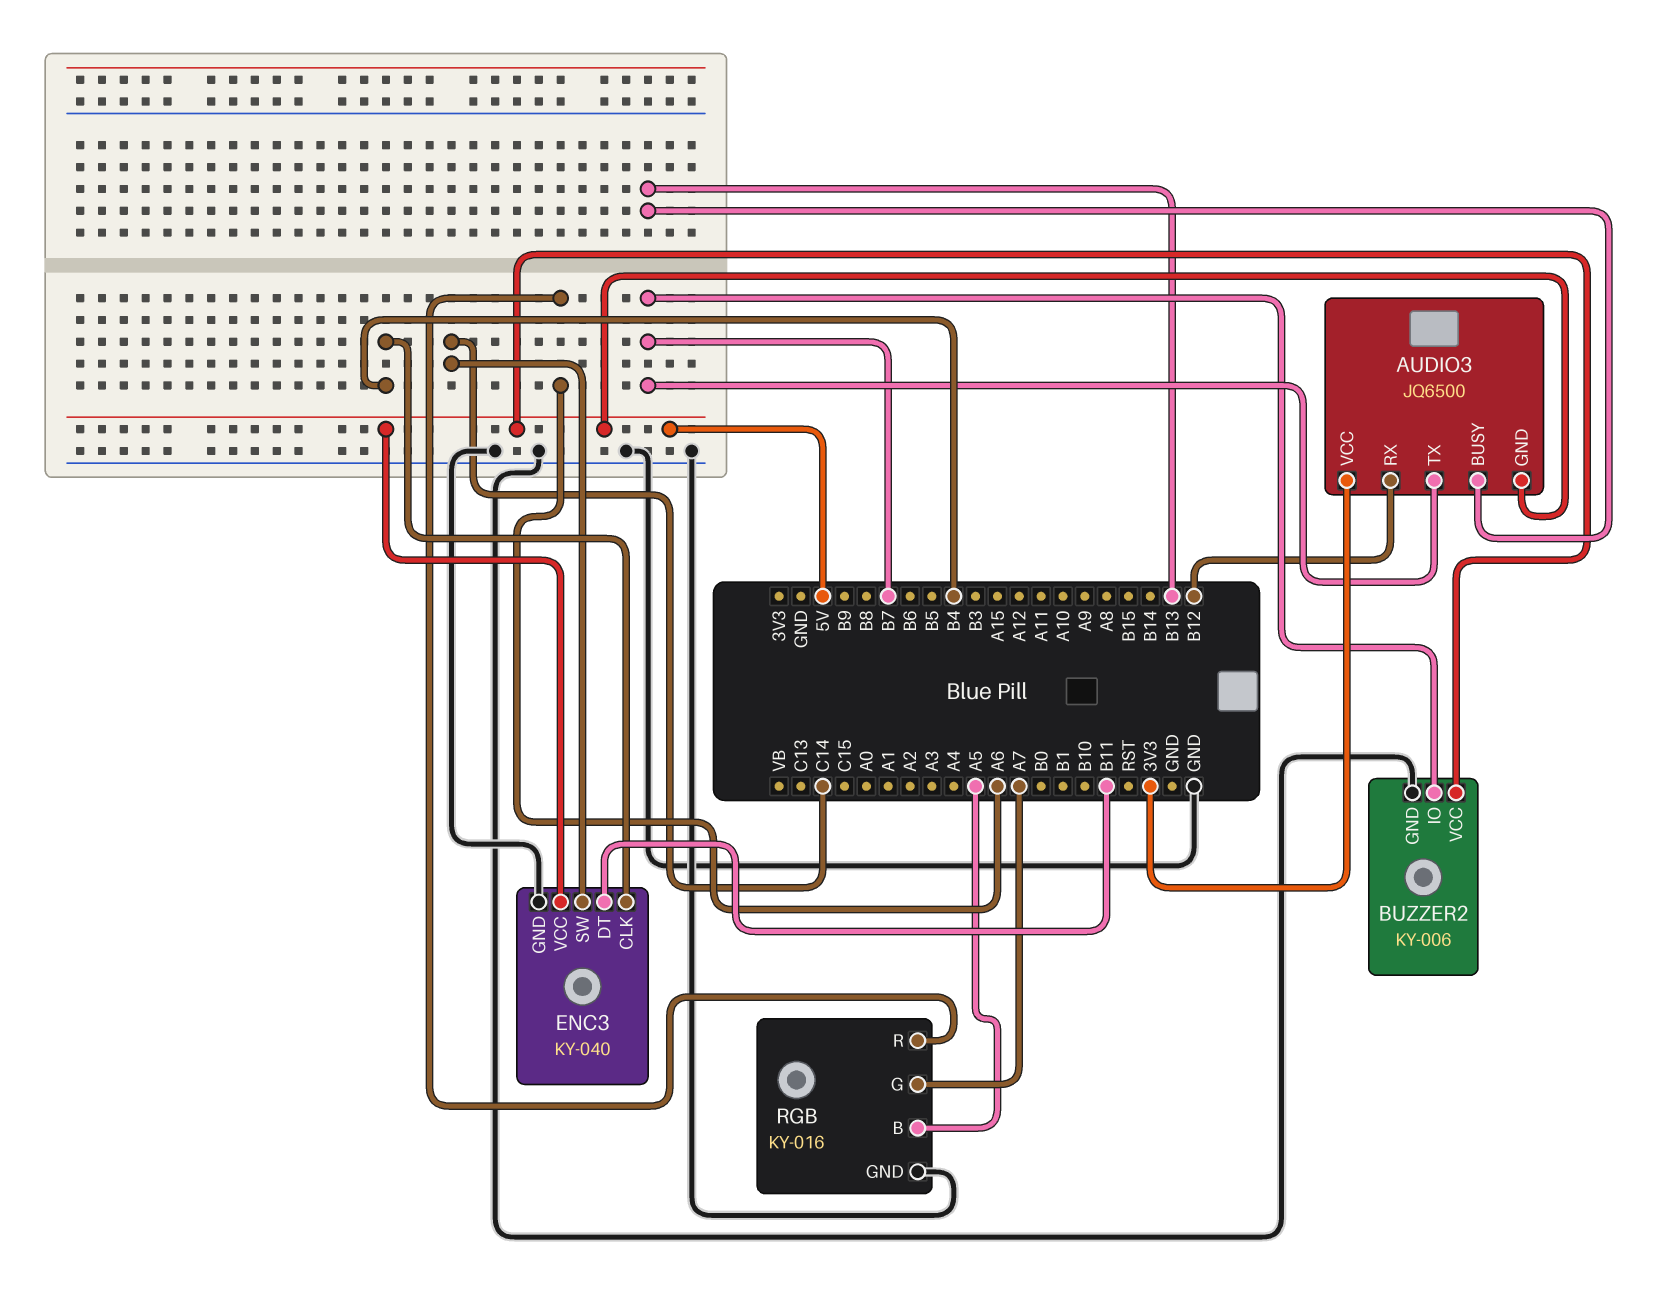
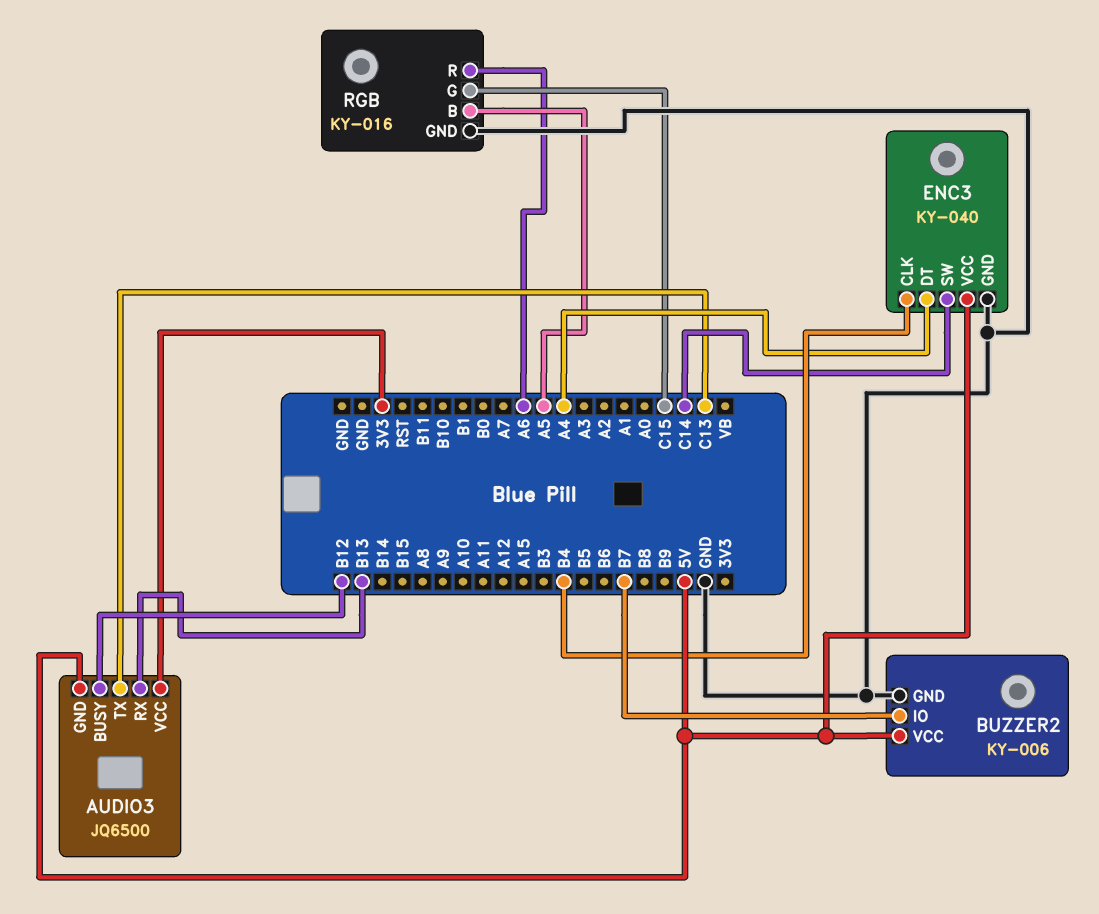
AUDIO3 pin BUSY: B13 -> B12
AUDIO3 pin RX: B12 -> B13
AUDIO3 pin TX: B7 -> C13
ENC3 pin DT: B11 -> A4
RGB pin G: A7 -> C15

